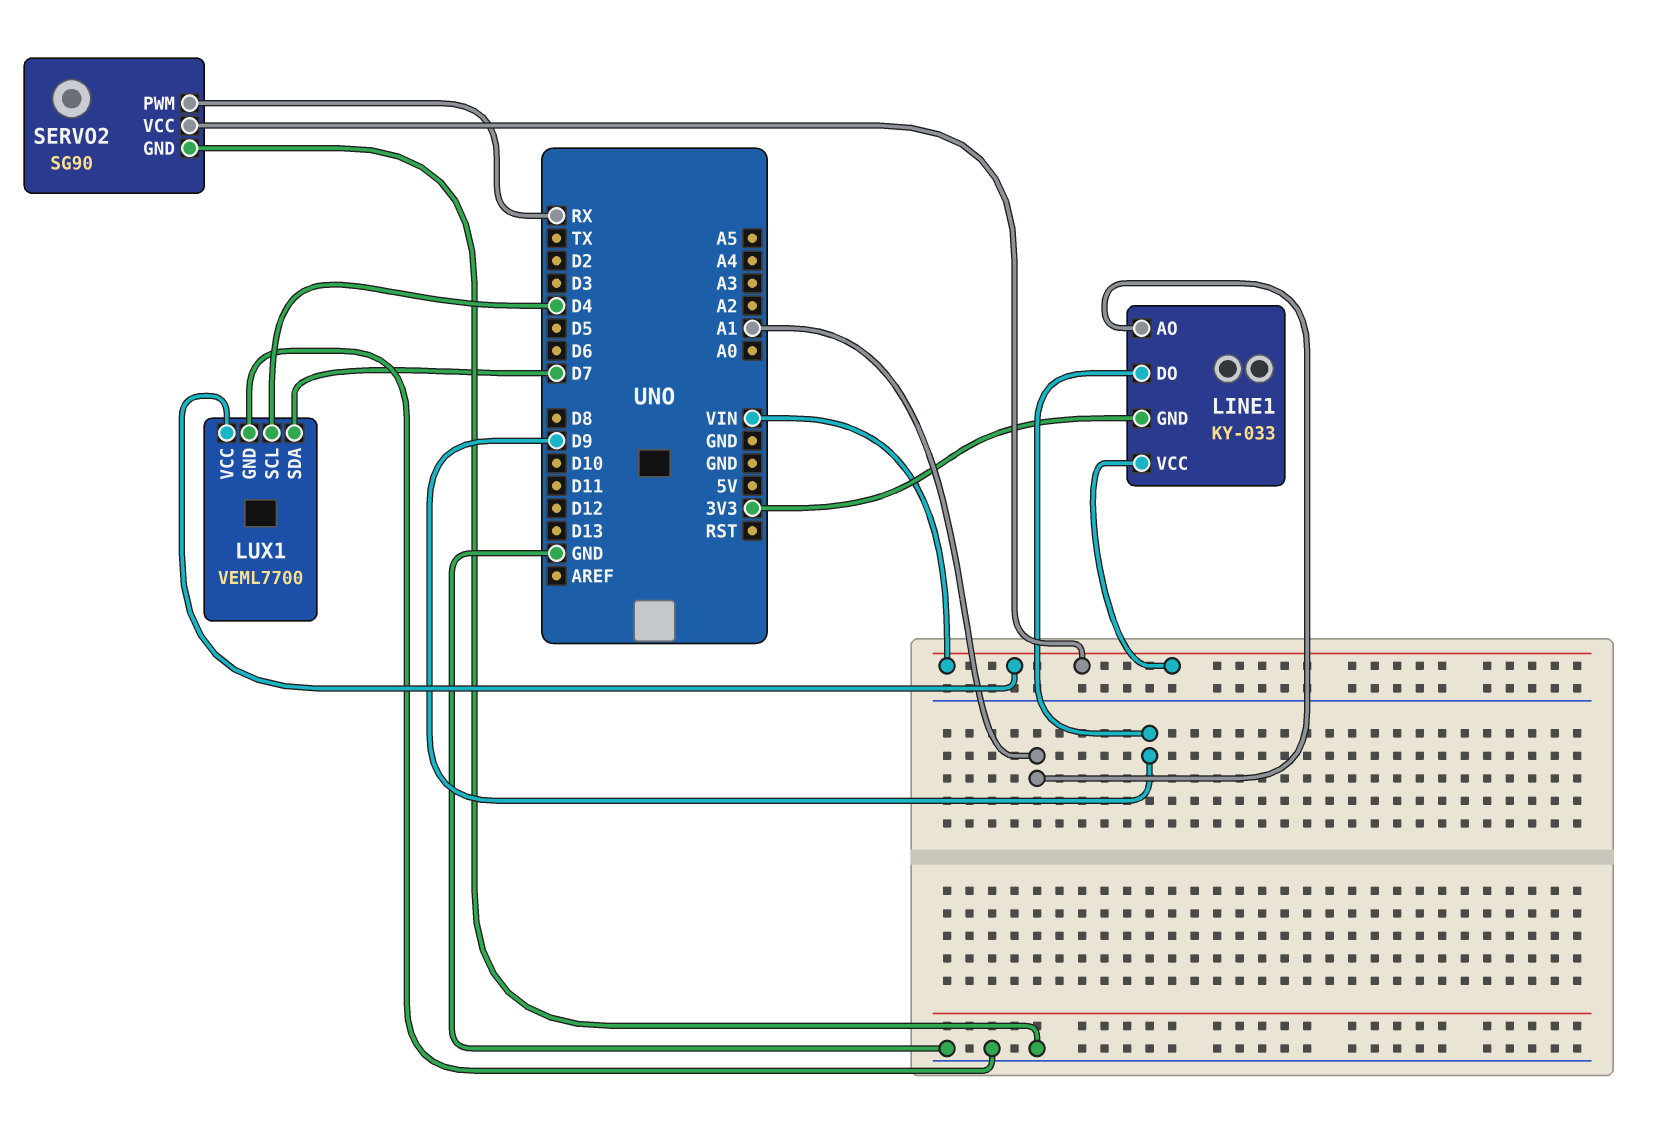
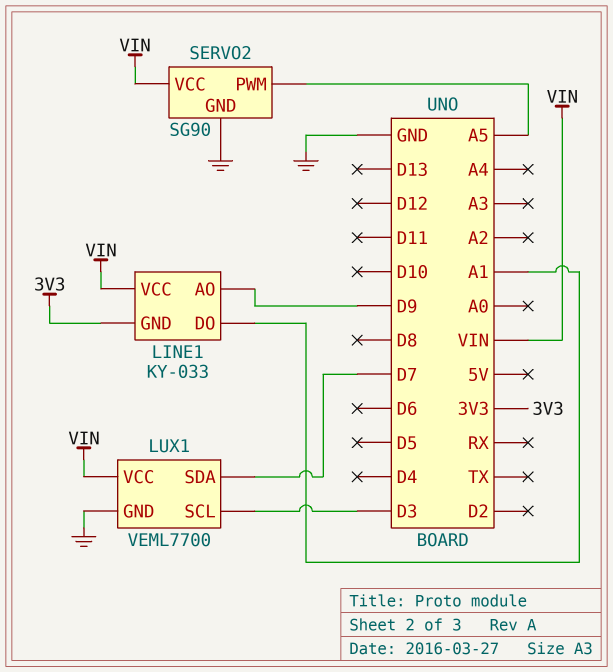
LINE1 pin AO: A1 -> D9
LINE1 pin DO: D9 -> A1
LUX1 pin SCL: D4 -> D3
SERVO2 pin PWM: RX -> A5

